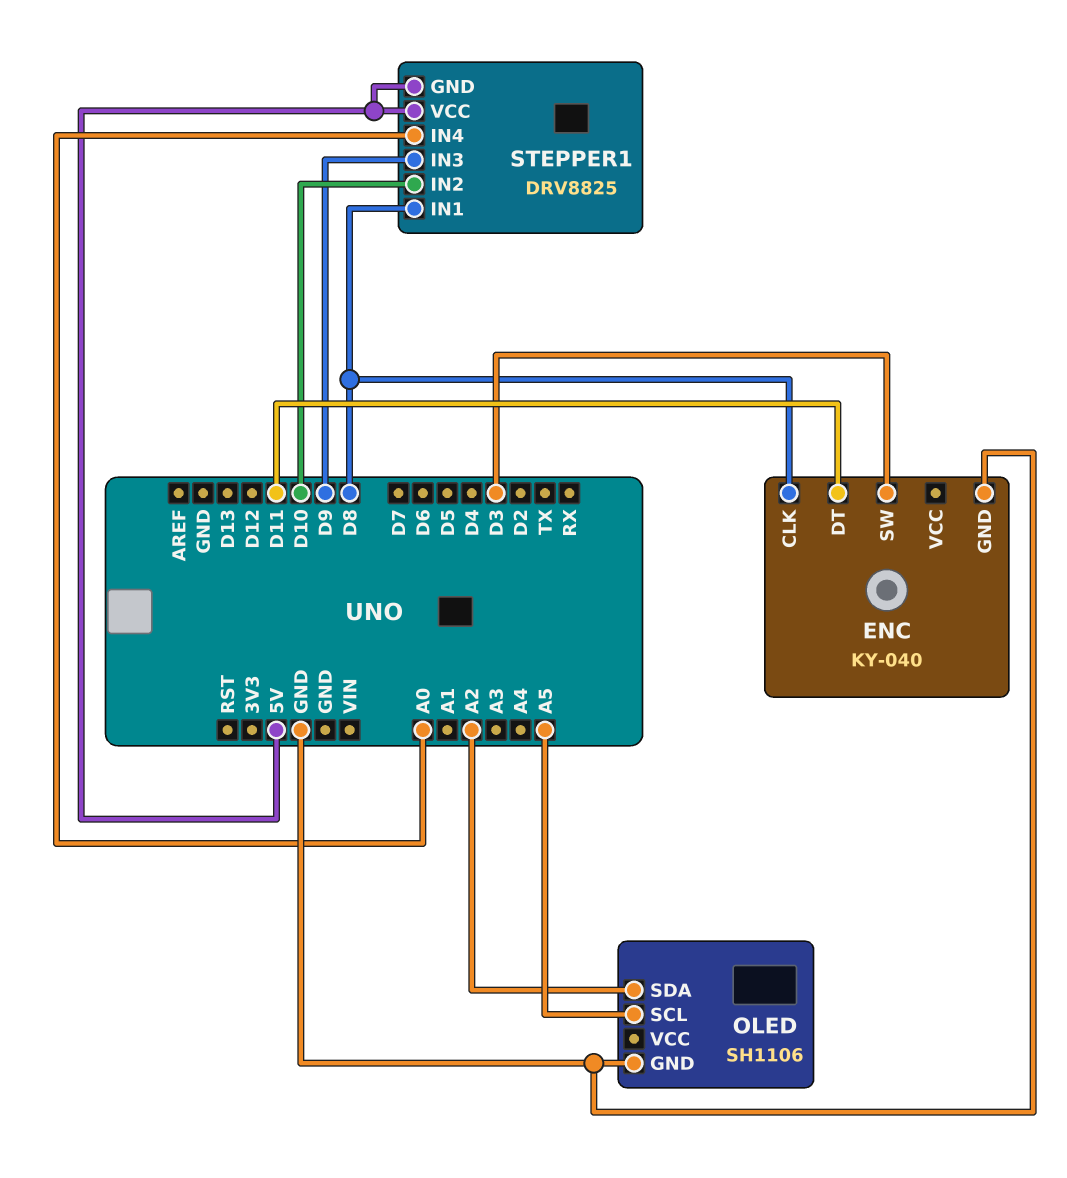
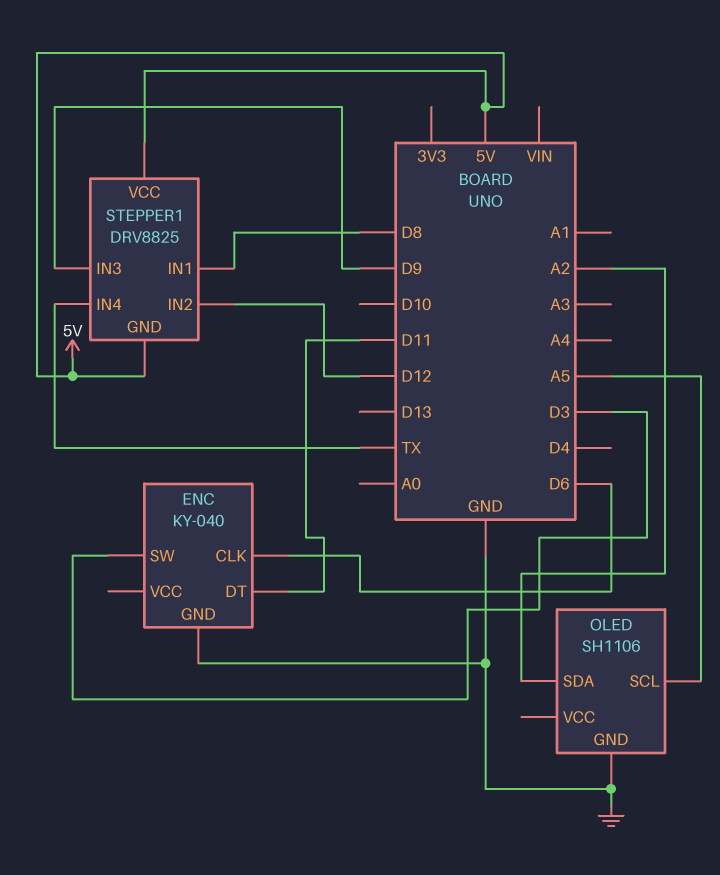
ENC pin CLK: D8 -> D6
STEPPER1 pin IN2: D10 -> D12
STEPPER1 pin IN4: A0 -> TX

